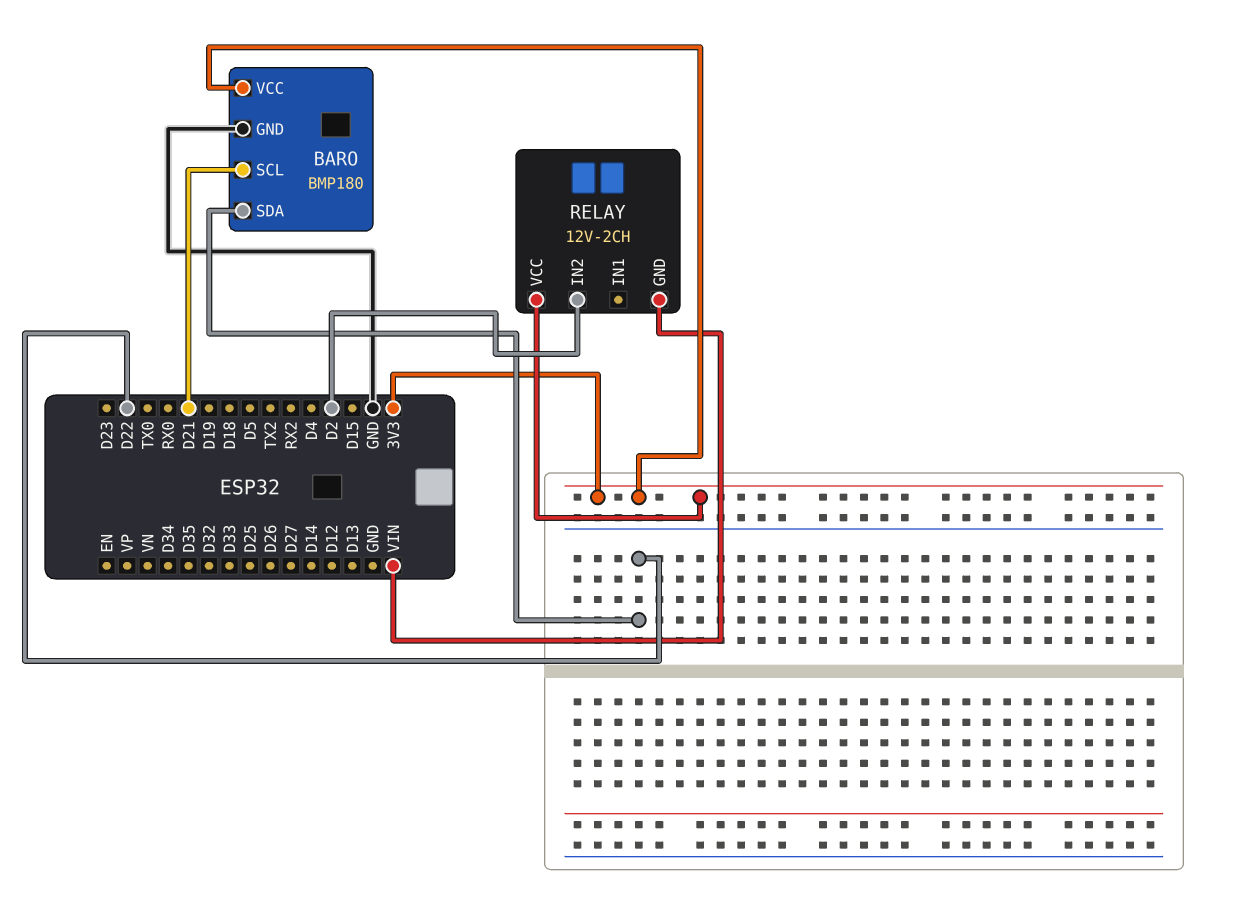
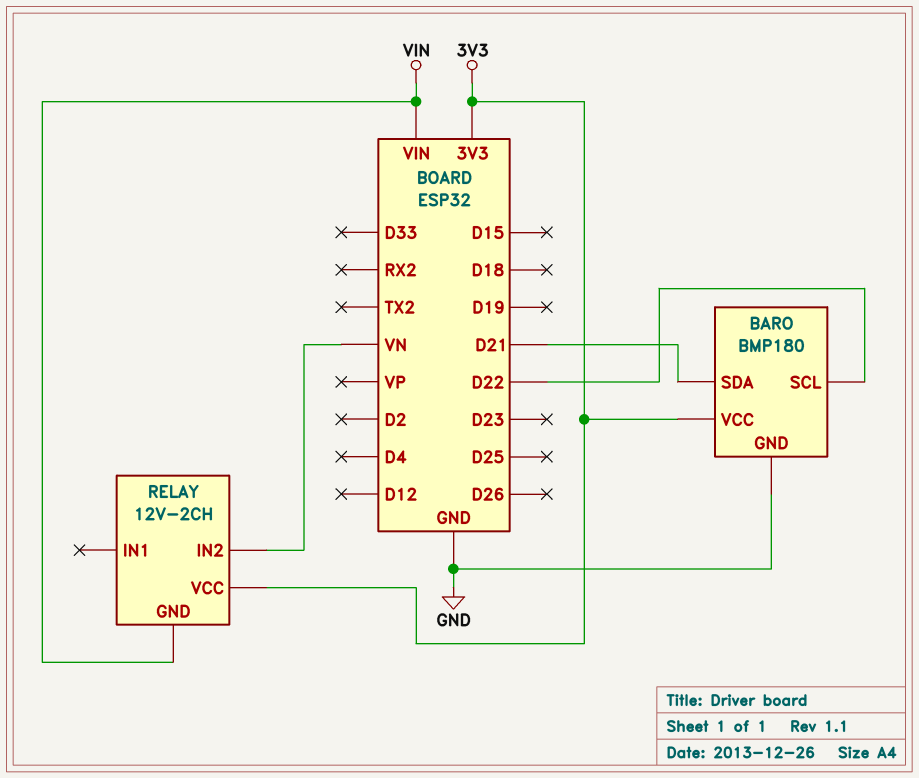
BARO pin SCL: D21 -> D22
BARO pin SDA: D22 -> D21
RELAY pin IN2: D2 -> VN

